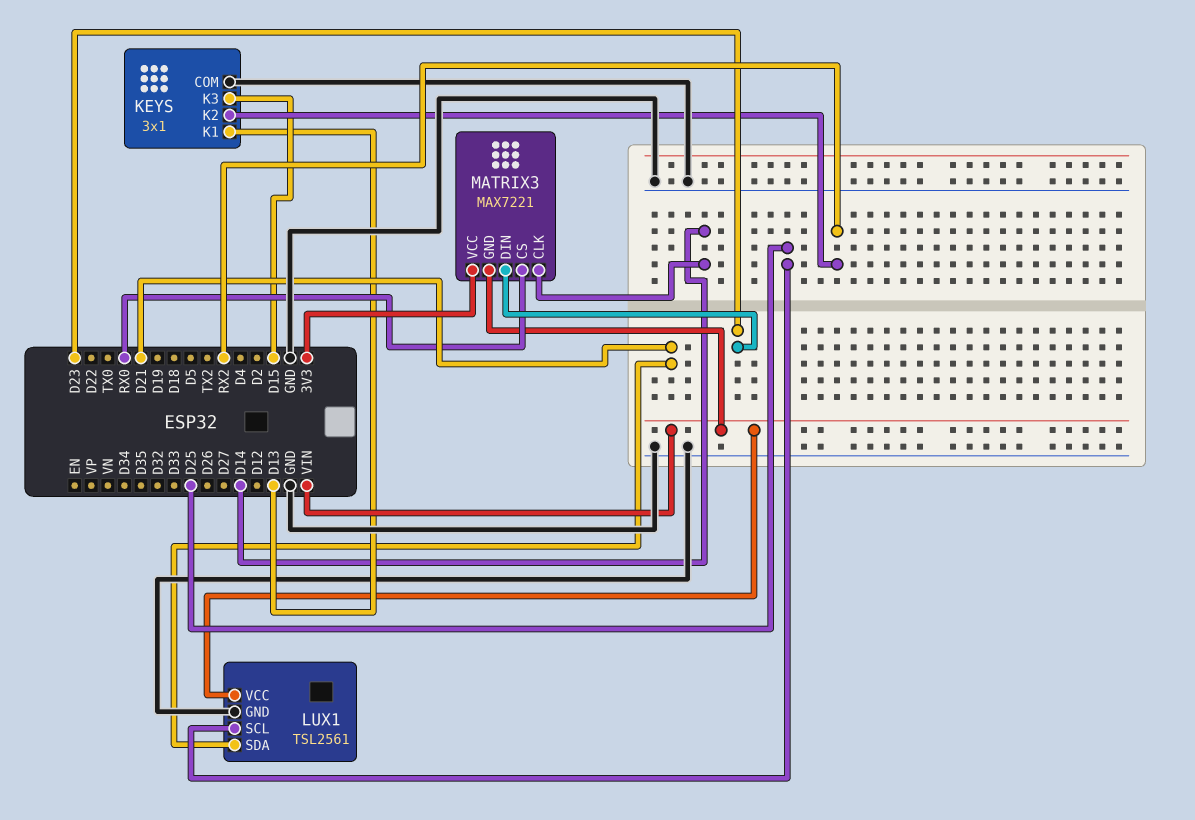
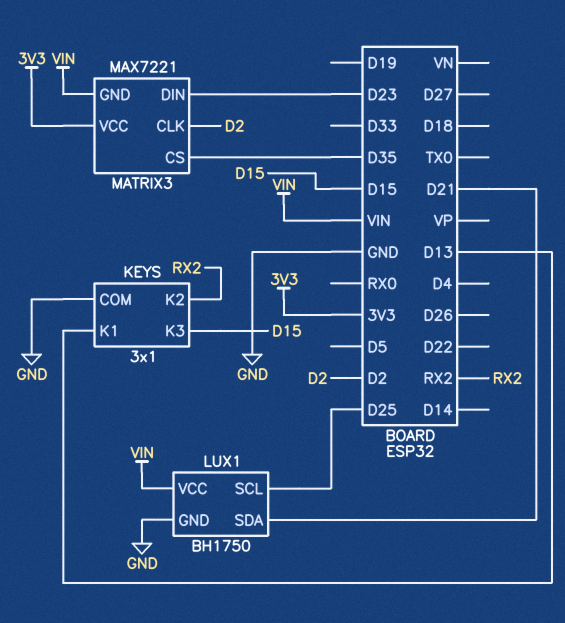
LUX1: TSL2561 -> BH1750
MATRIX3 pin CLK: D14 -> D2
MATRIX3 pin CS: RX0 -> D35

